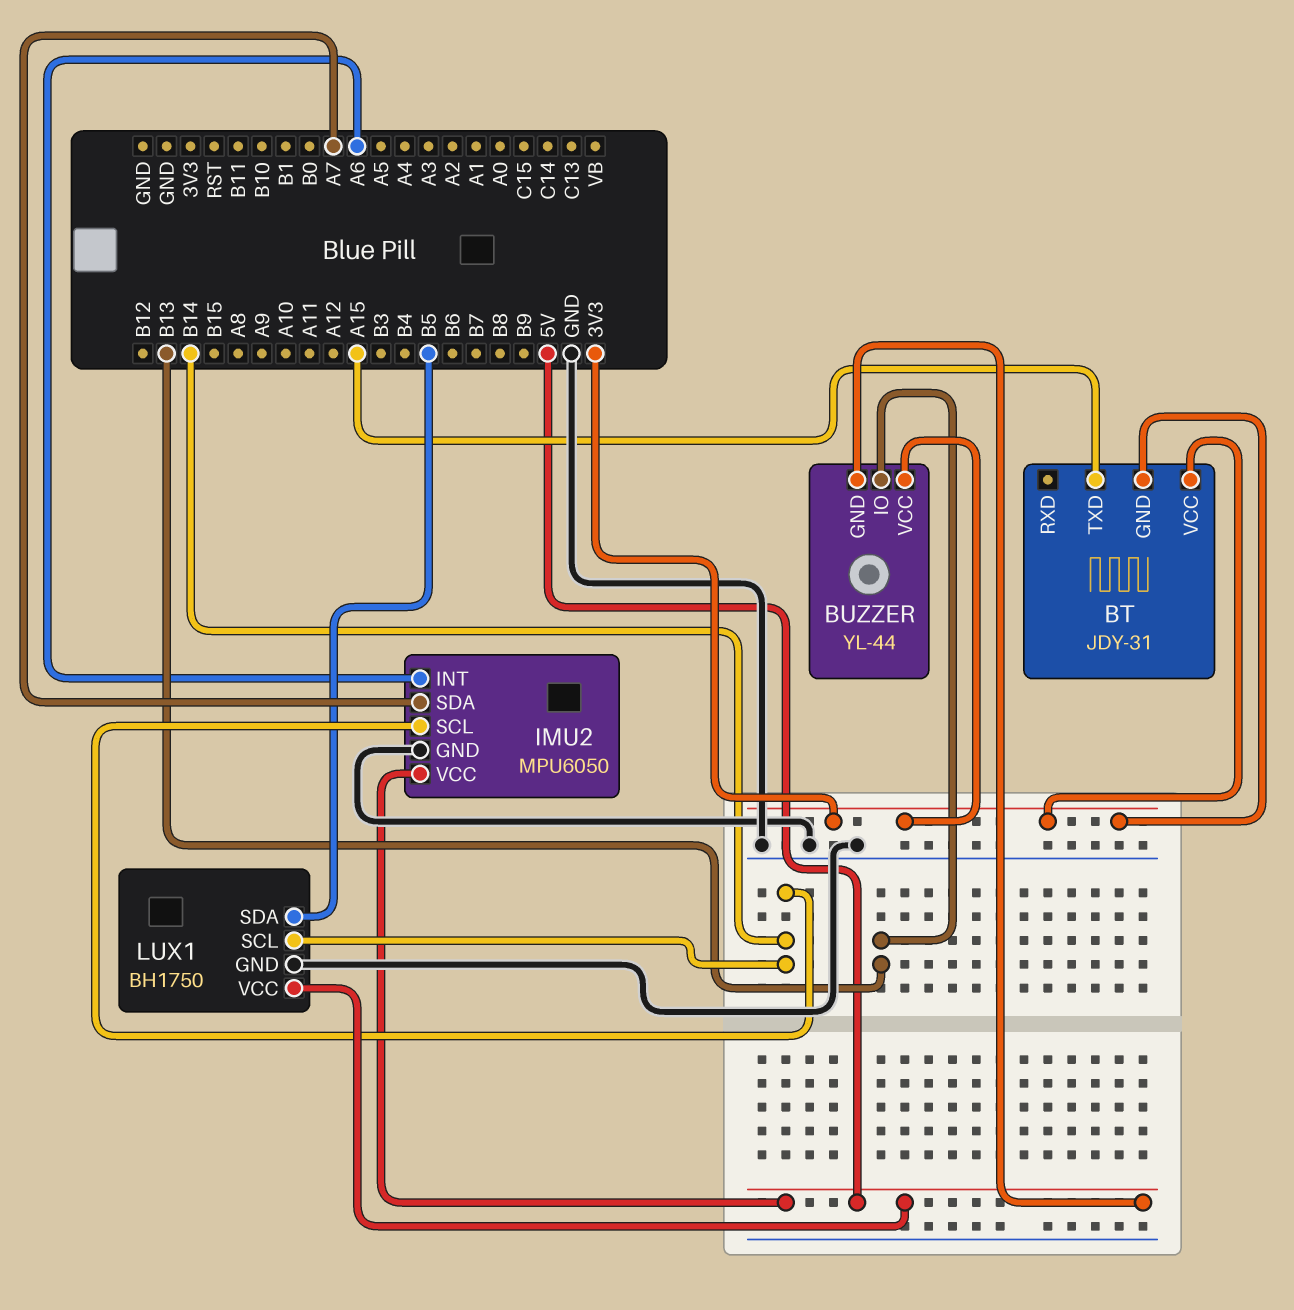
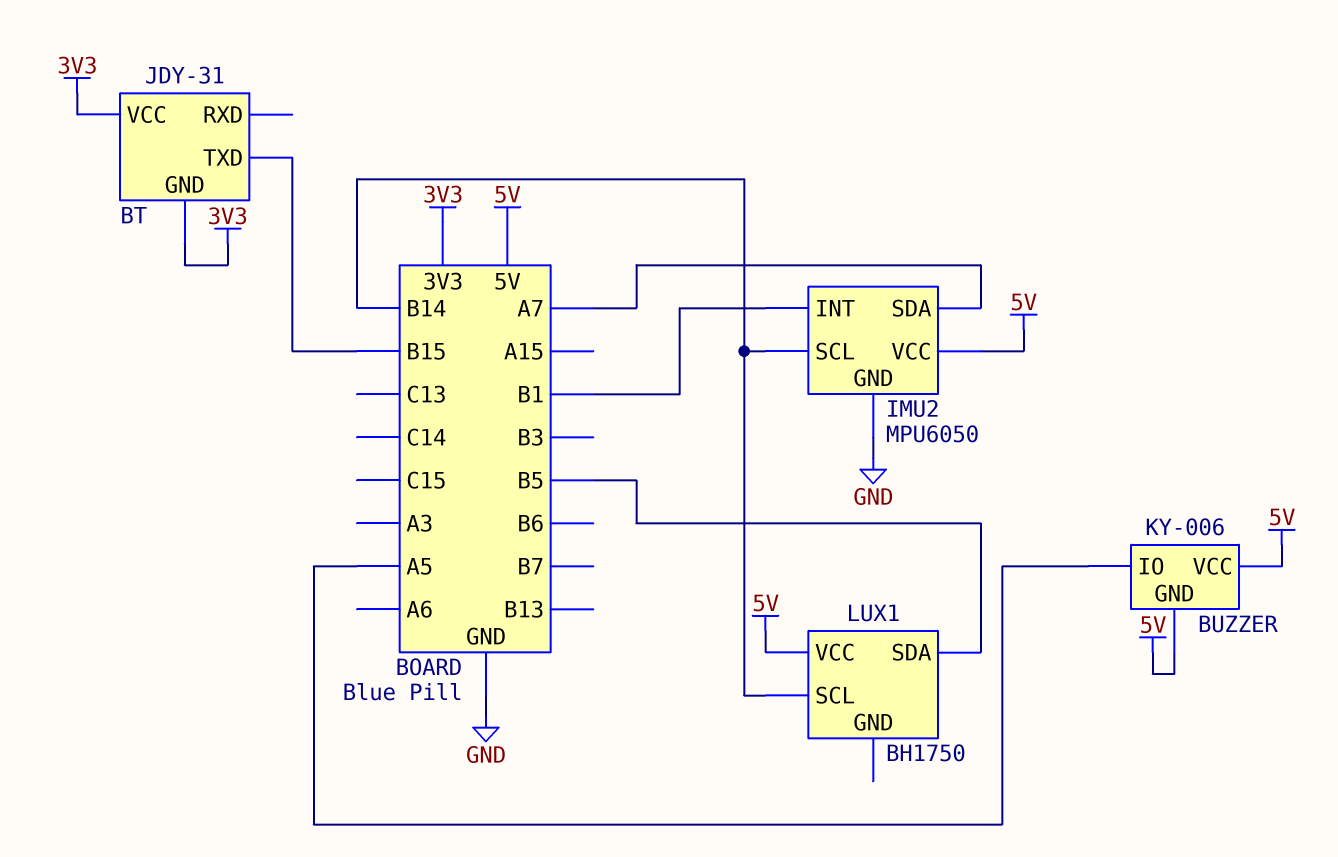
BT pin TXD: A15 -> B15
BUZZER: YL-44 -> KY-006
BUZZER pin IO: B13 -> A5
BUZZER pin VCC: 3V3 -> 5V
IMU2 pin INT: A6 -> B1
LUX1 pin GND: GND -> none

